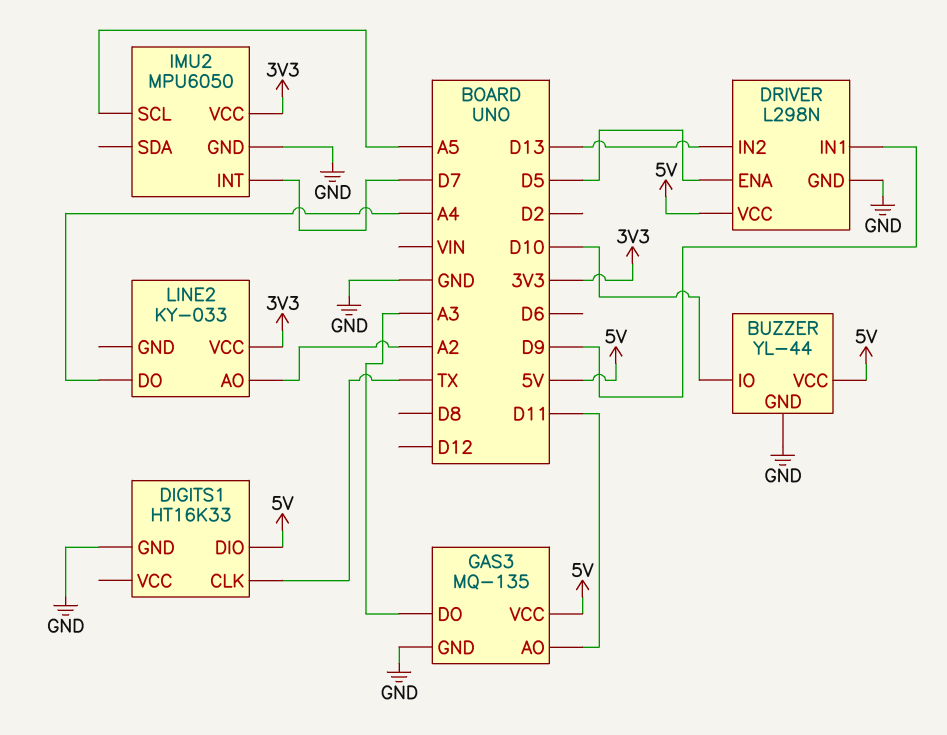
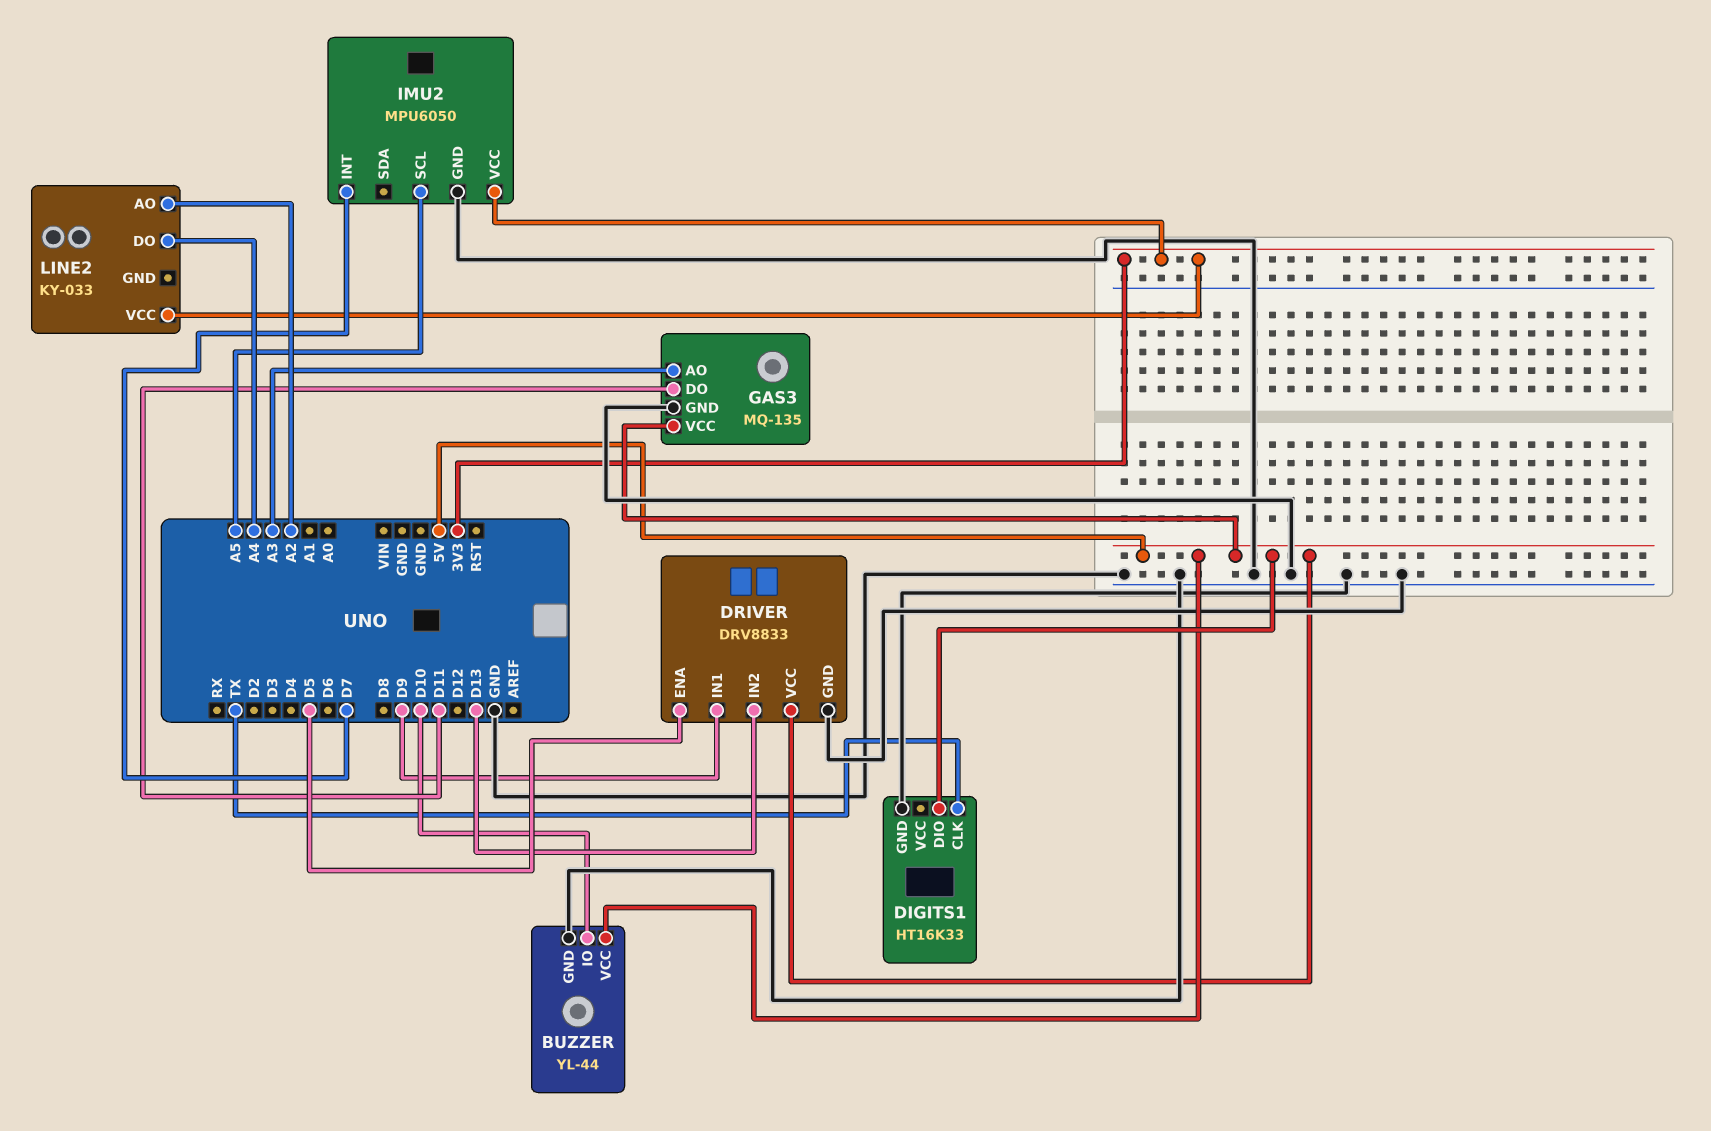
DRIVER: L298N -> DRV8833
GAS3 pin AO: D11 -> A3
GAS3 pin DO: A3 -> D11

